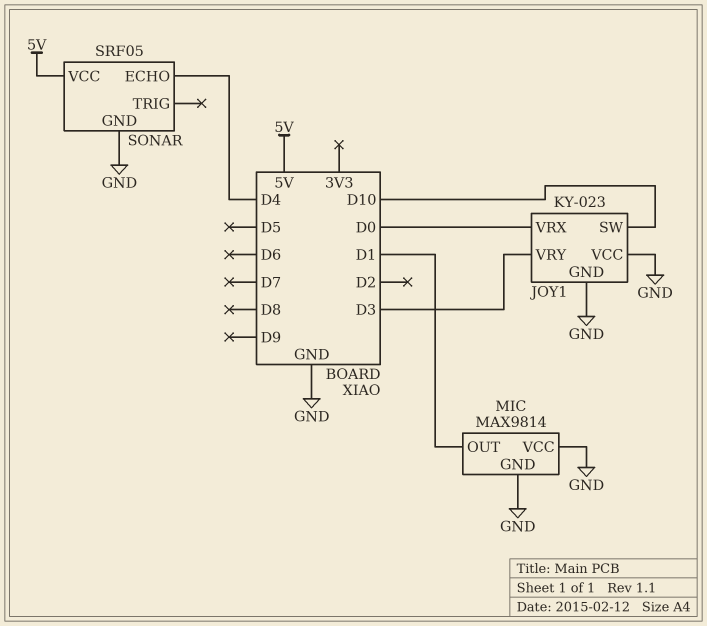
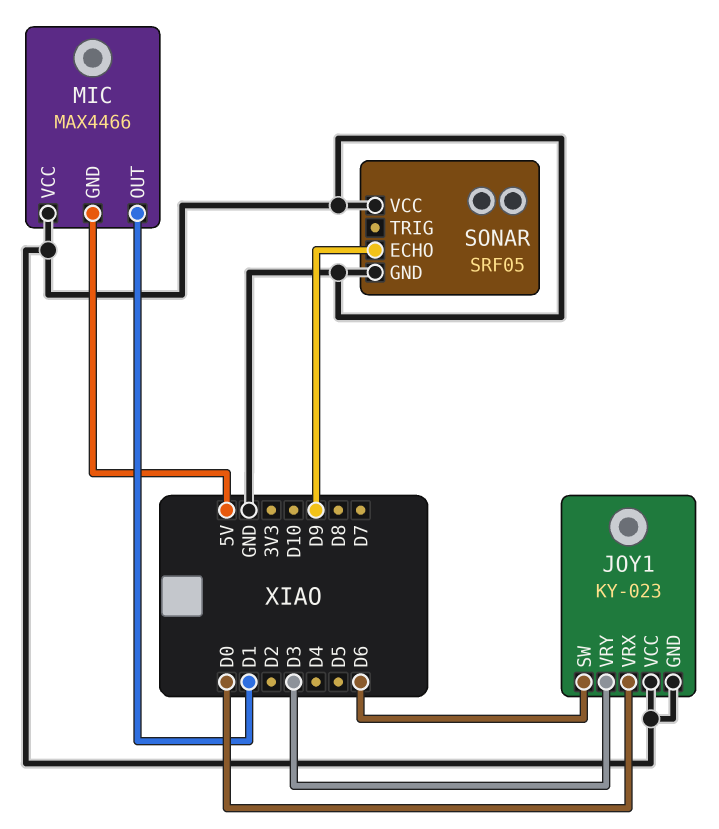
JOY1 pin SW: D10 -> D6
MIC: MAX9814 -> MAX4466
MIC pin GND: GND -> 5V
SONAR pin ECHO: D4 -> D9
SONAR pin VCC: 5V -> GND

